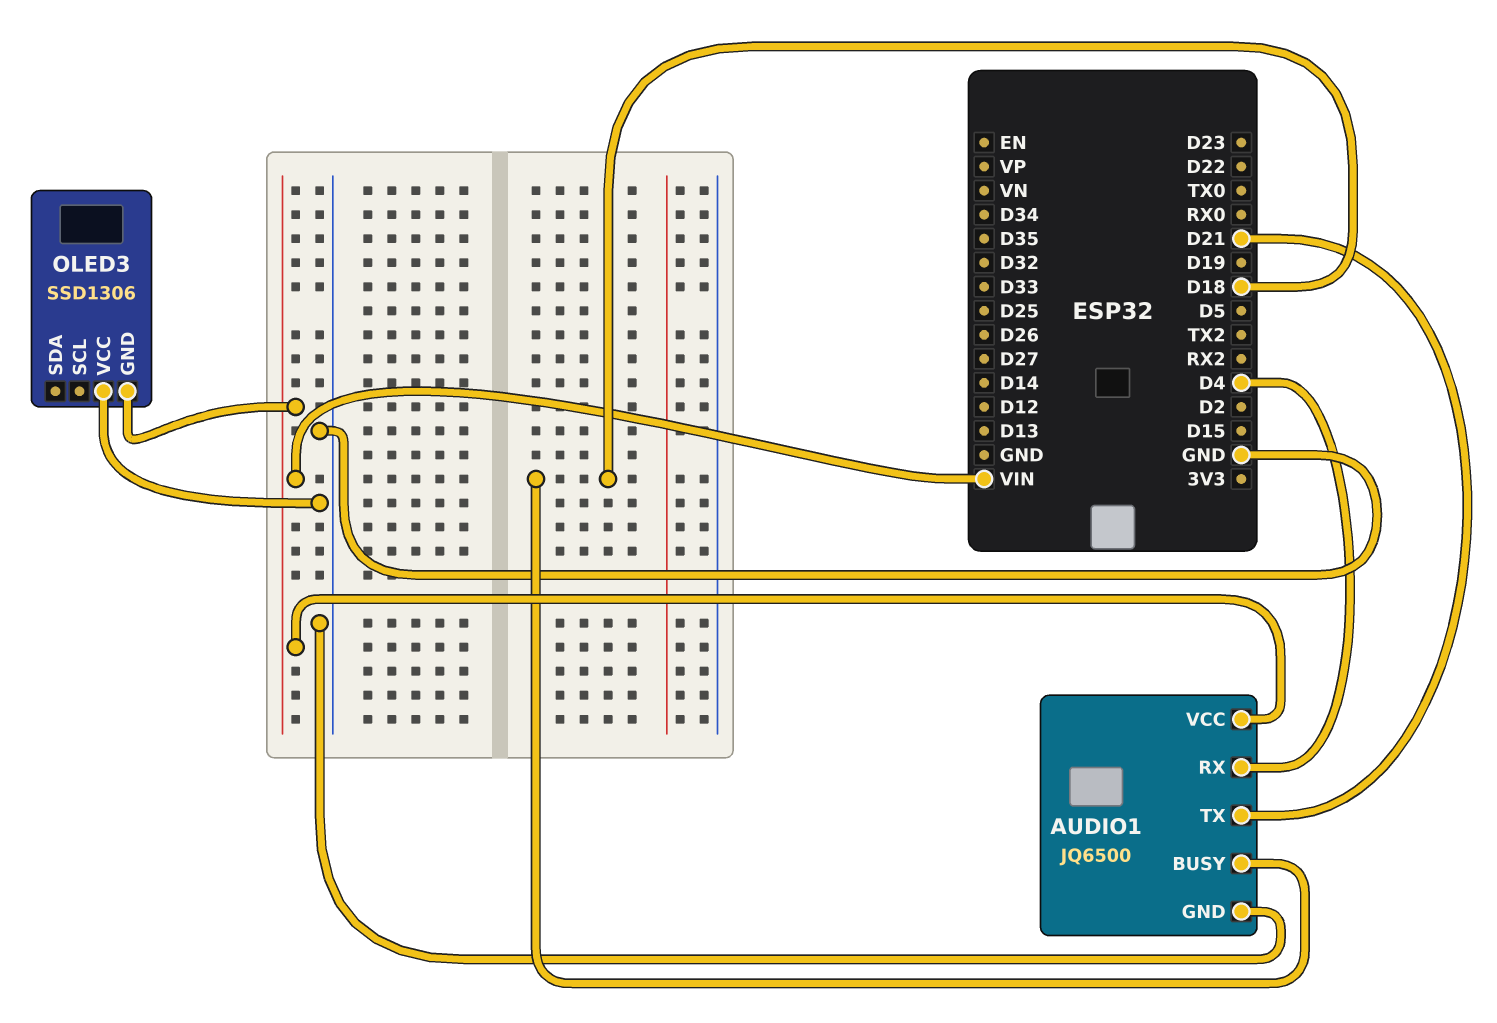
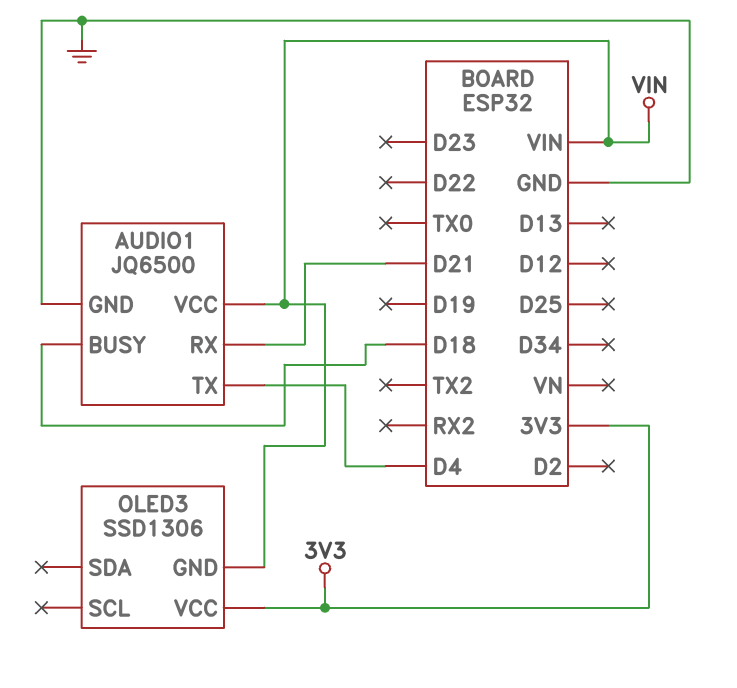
AUDIO1 pin RX: D4 -> D21
AUDIO1 pin TX: D21 -> D4
OLED3 pin VCC: GND -> 3V3

